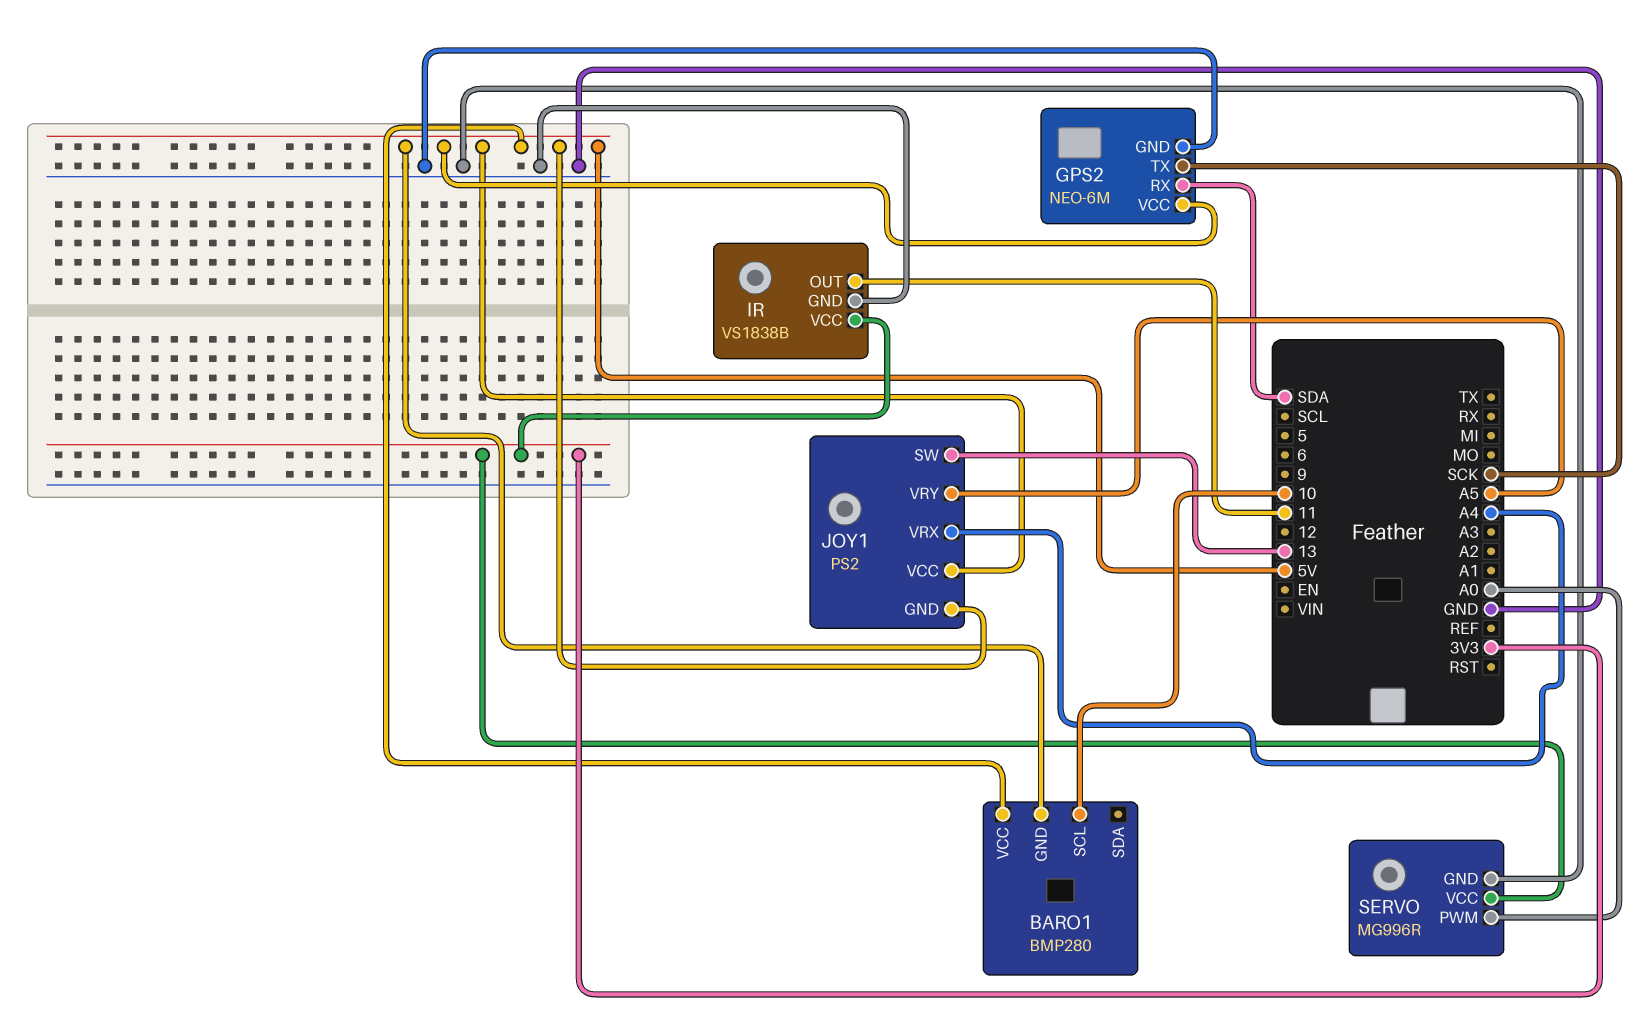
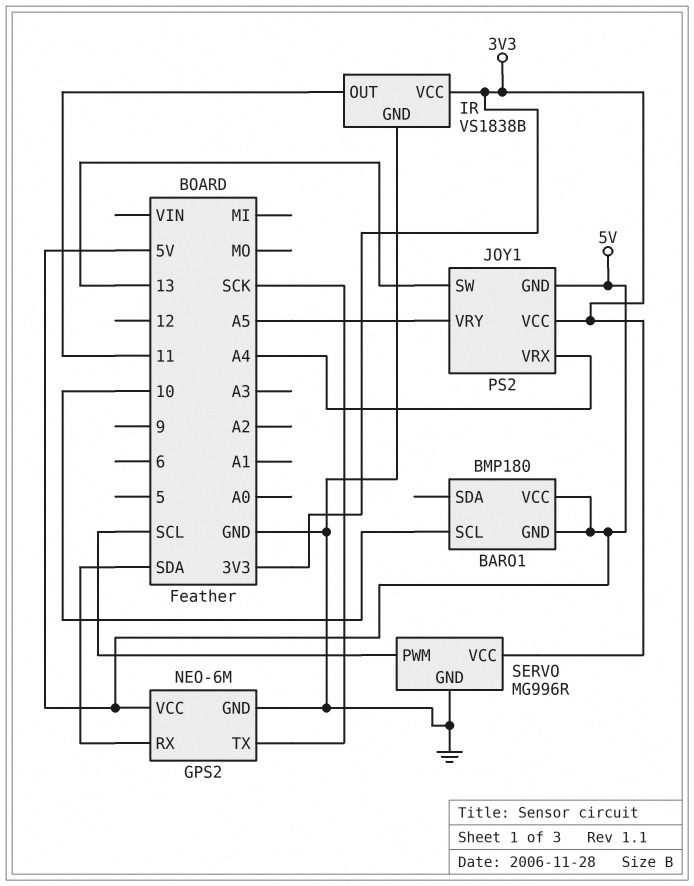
BARO1: BMP280 -> BMP180
JOY1 pin VCC: 5V -> 3V3
SERVO pin PWM: A0 -> SCL

